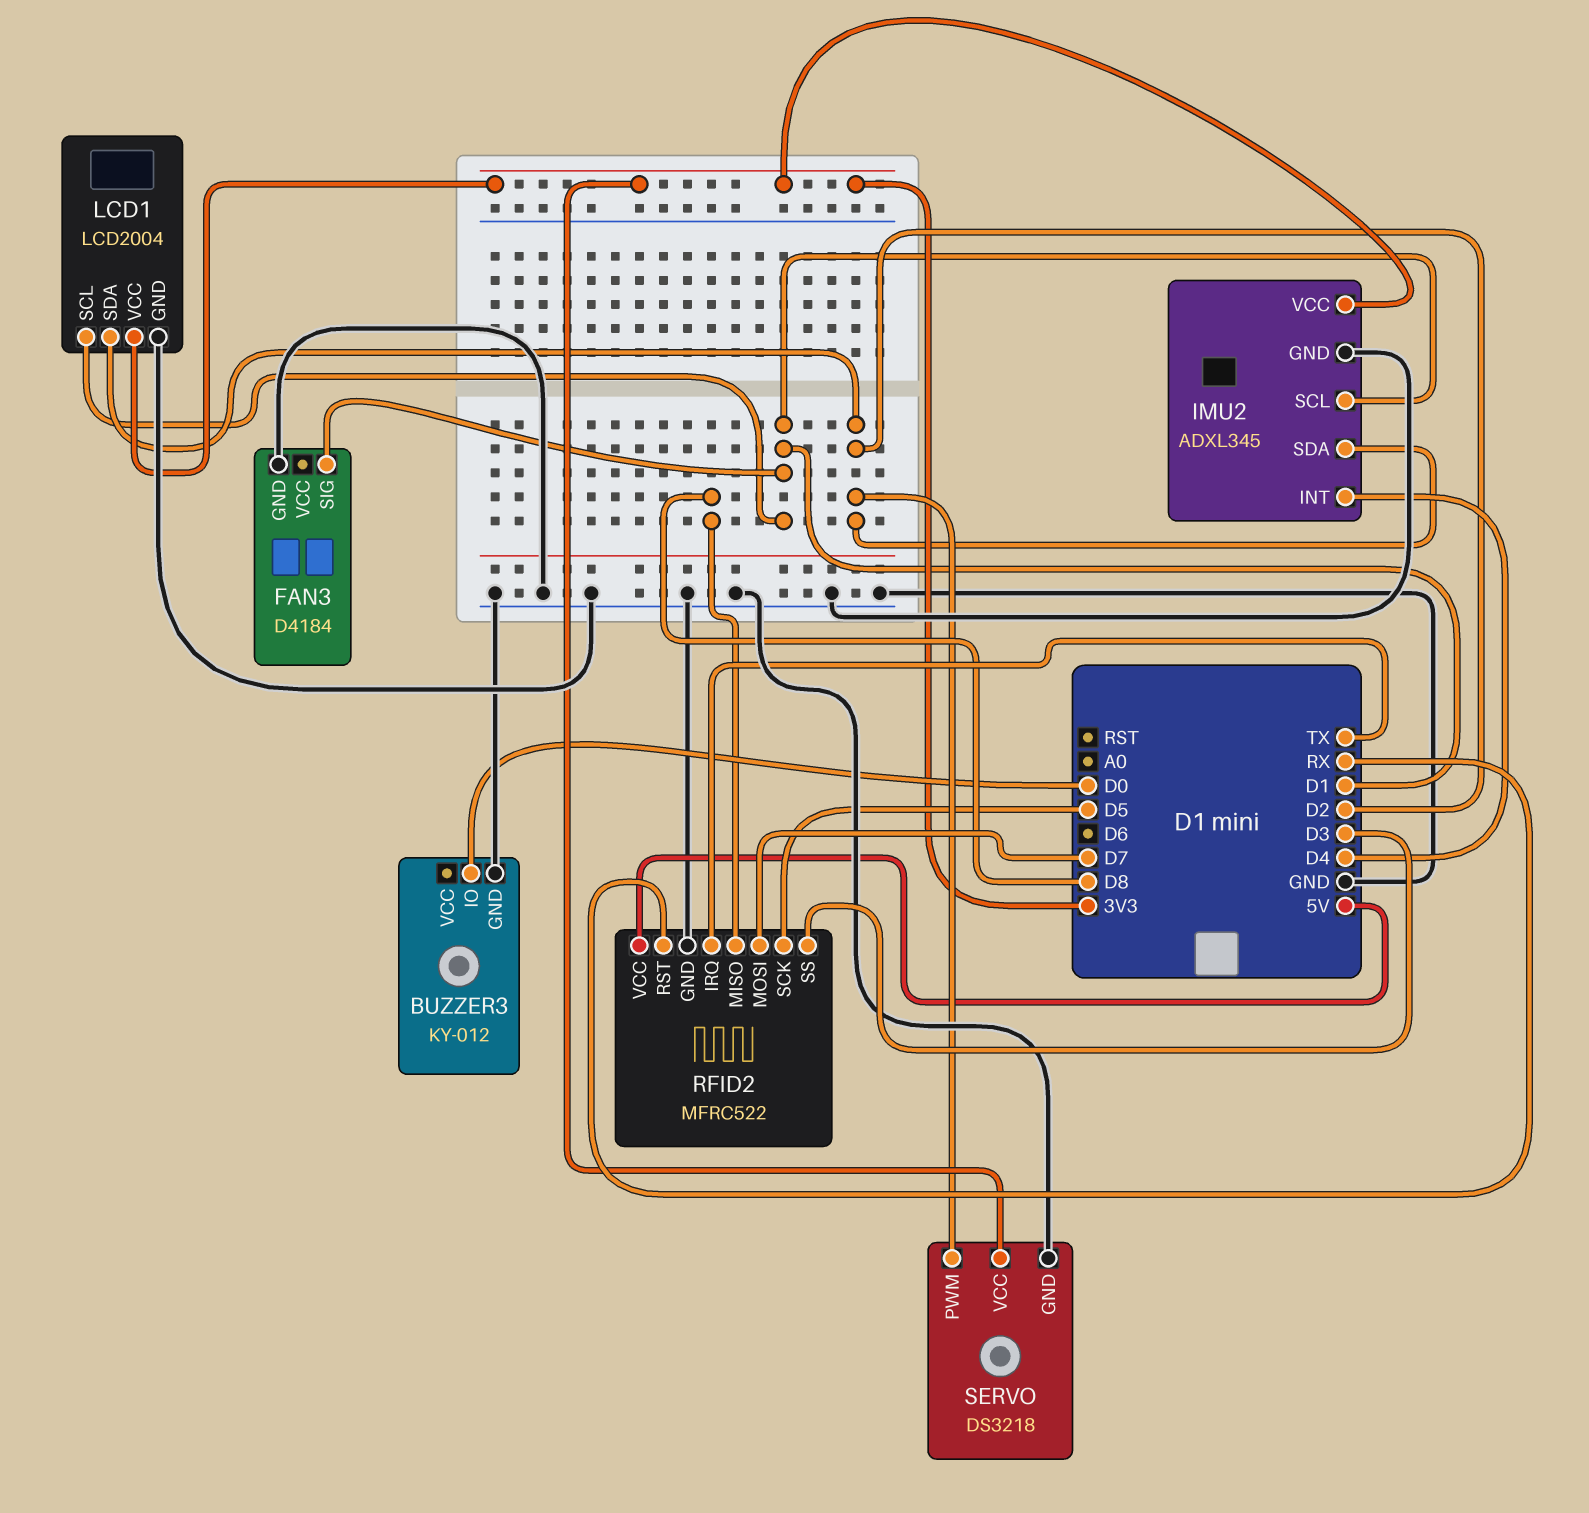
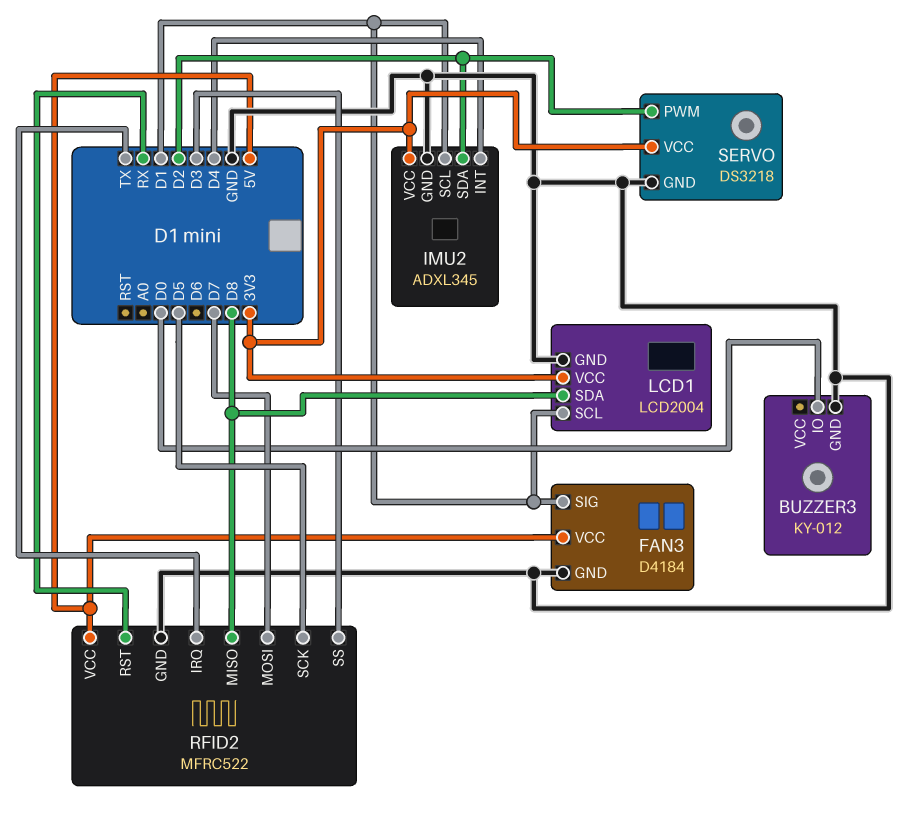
FAN3 pin VCC: none -> 5V
LCD1 pin SDA: D2 -> D8

